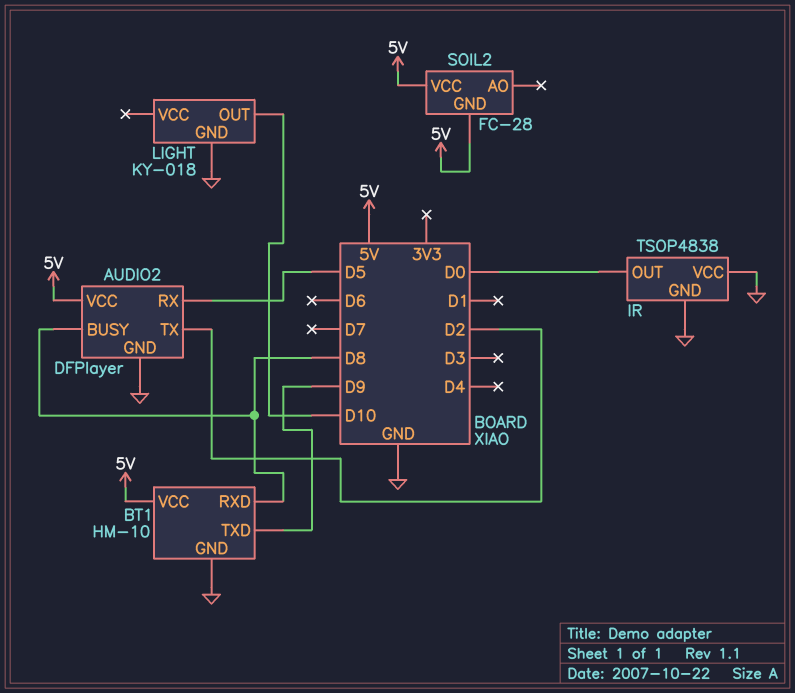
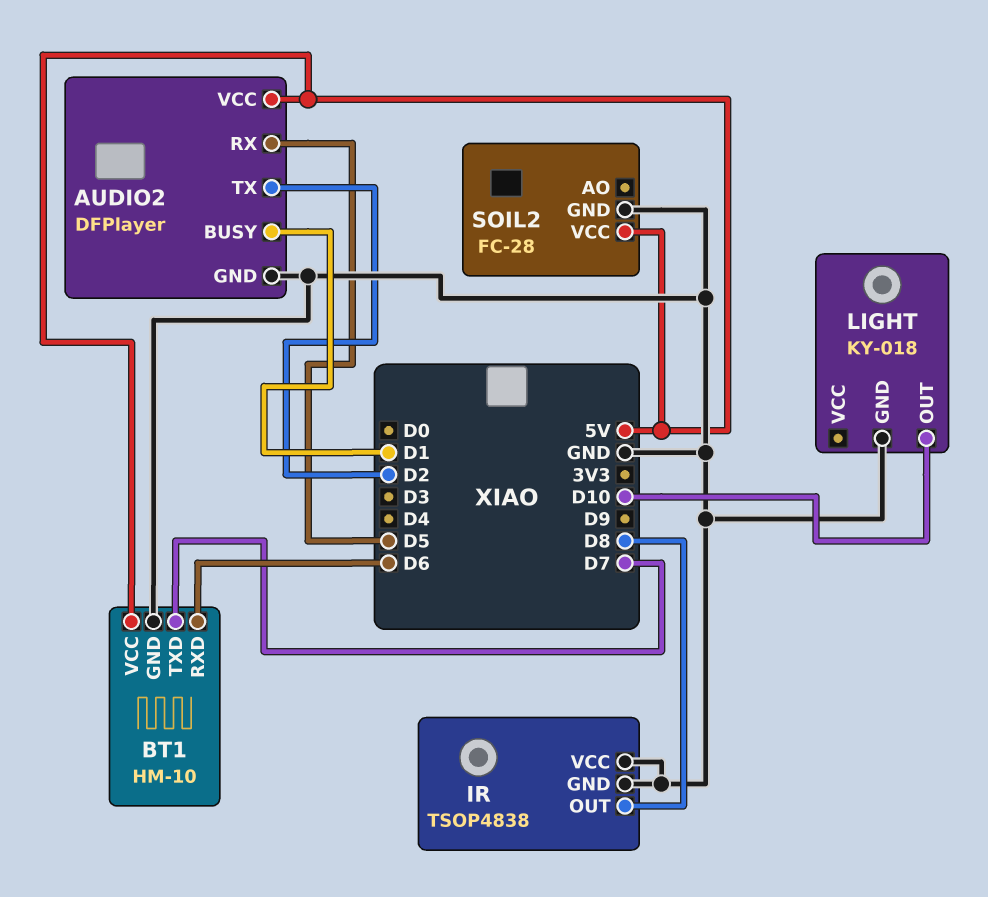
AUDIO2 pin BUSY: D8 -> D1
BT1 pin RXD: D8 -> D6
BT1 pin TXD: D9 -> D7
IR pin OUT: D0 -> D8
SOIL2 pin GND: 5V -> GND

